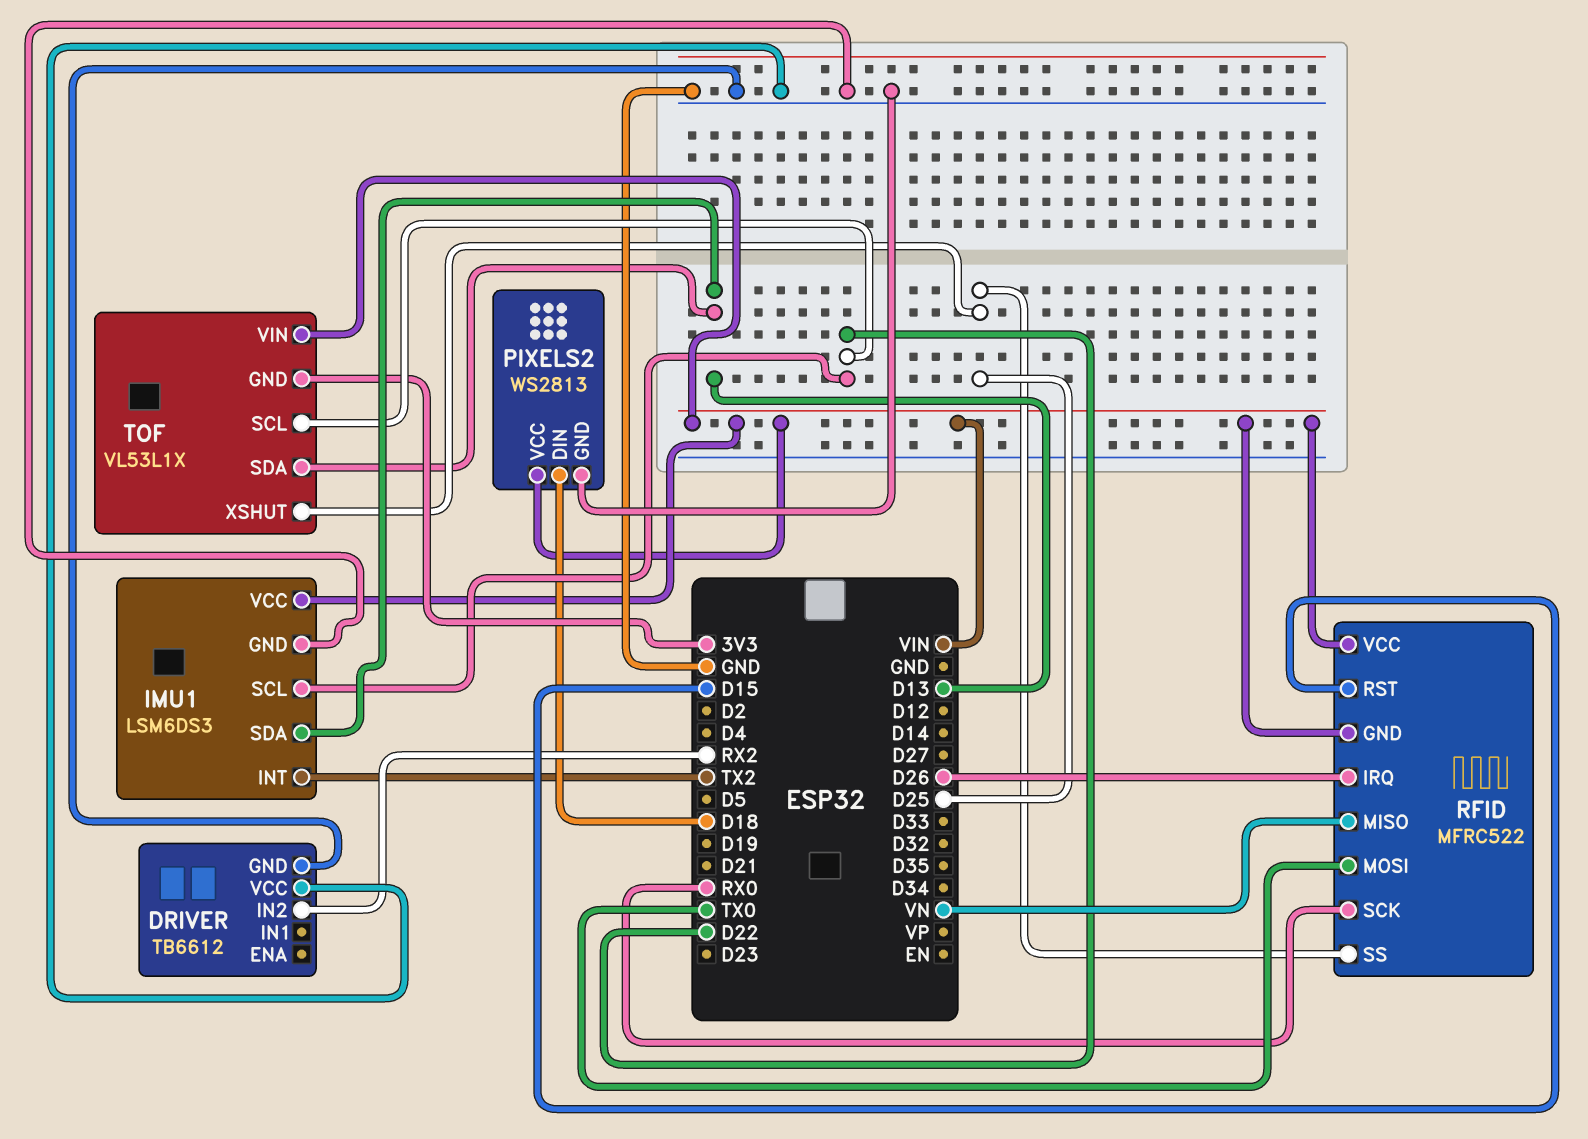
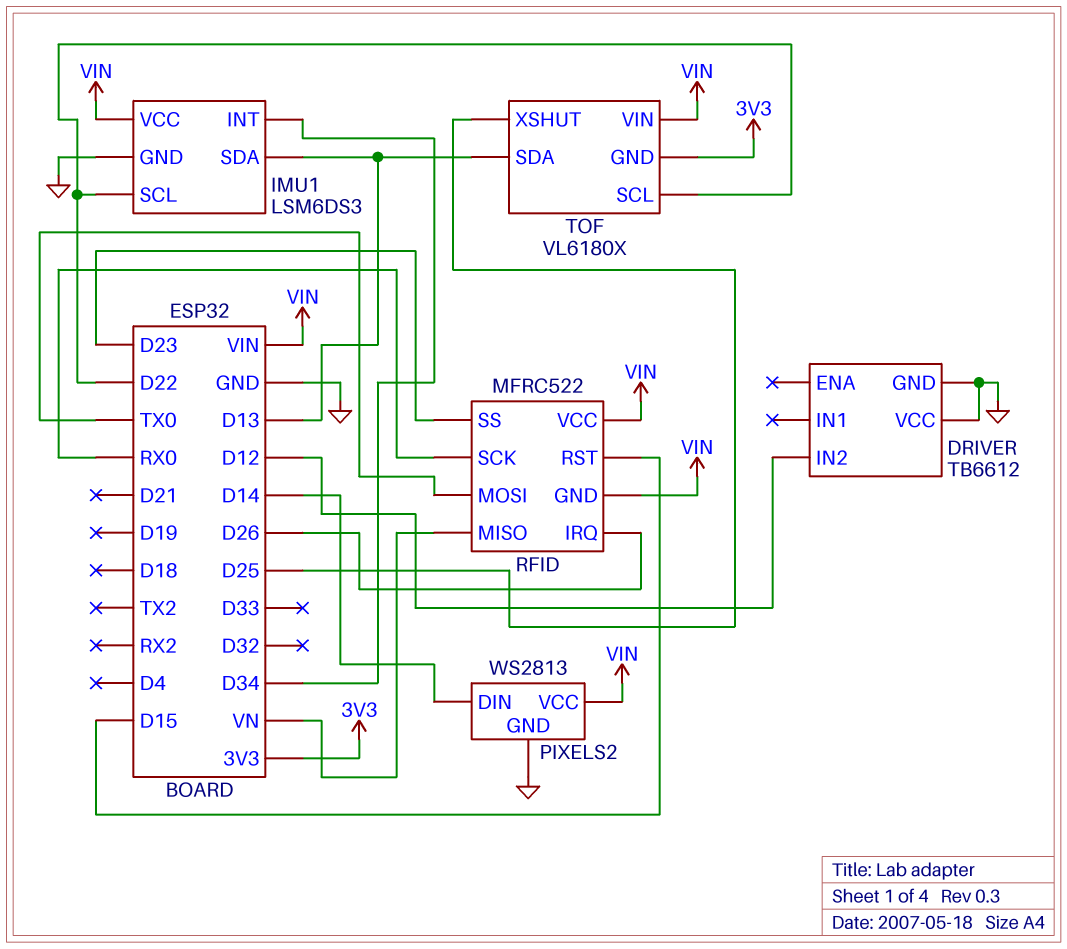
DRIVER pin IN2: RX2 -> D12
IMU1 pin INT: TX2 -> D34
PIXELS2 pin DIN: D18 -> D14
RFID pin SS: D25 -> D23
TOF: VL53L1X -> VL6180X

